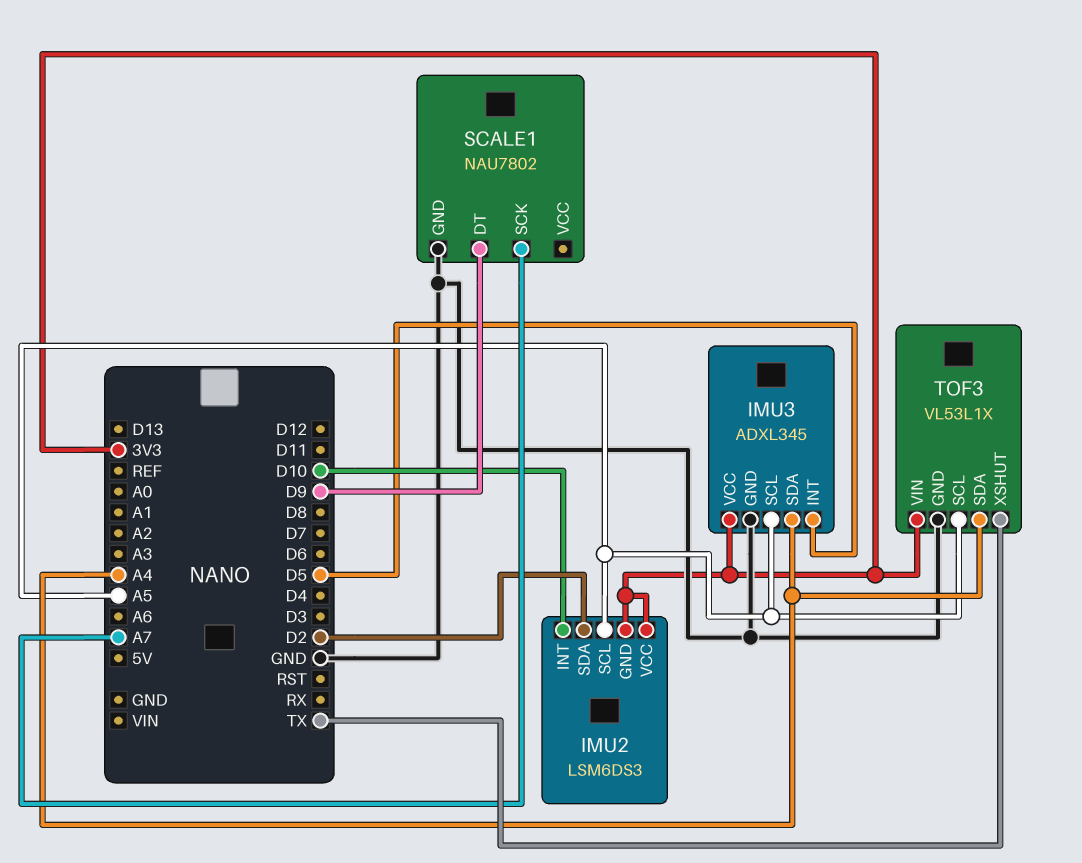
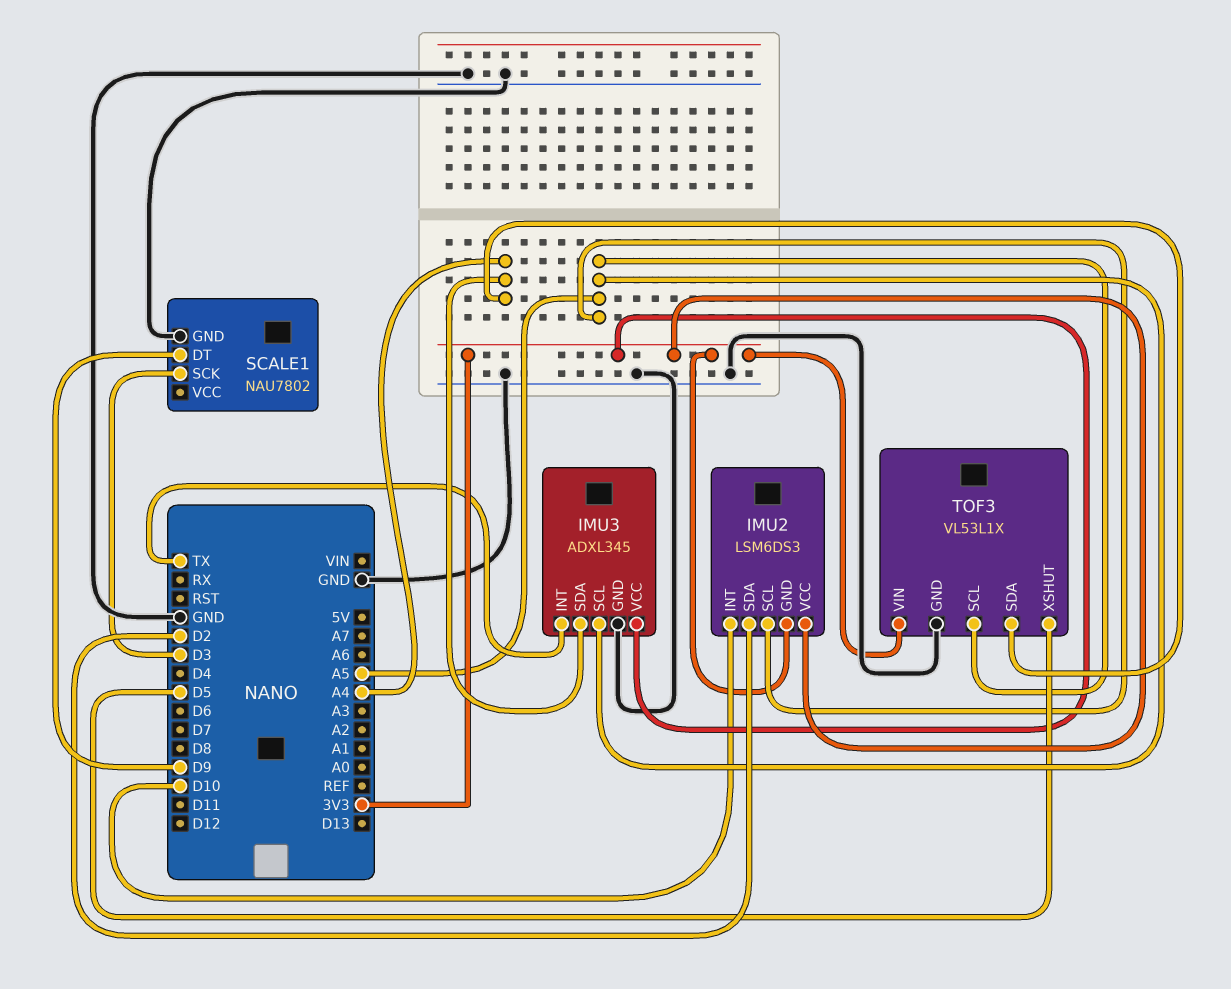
IMU3 pin INT: D5 -> TX
SCALE1 pin SCK: A7 -> D3
TOF3 pin XSHUT: TX -> D5

